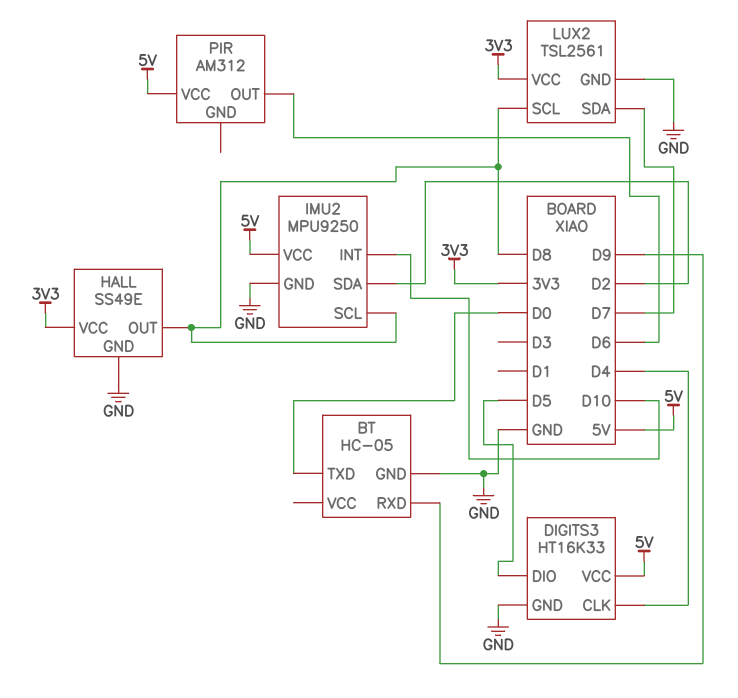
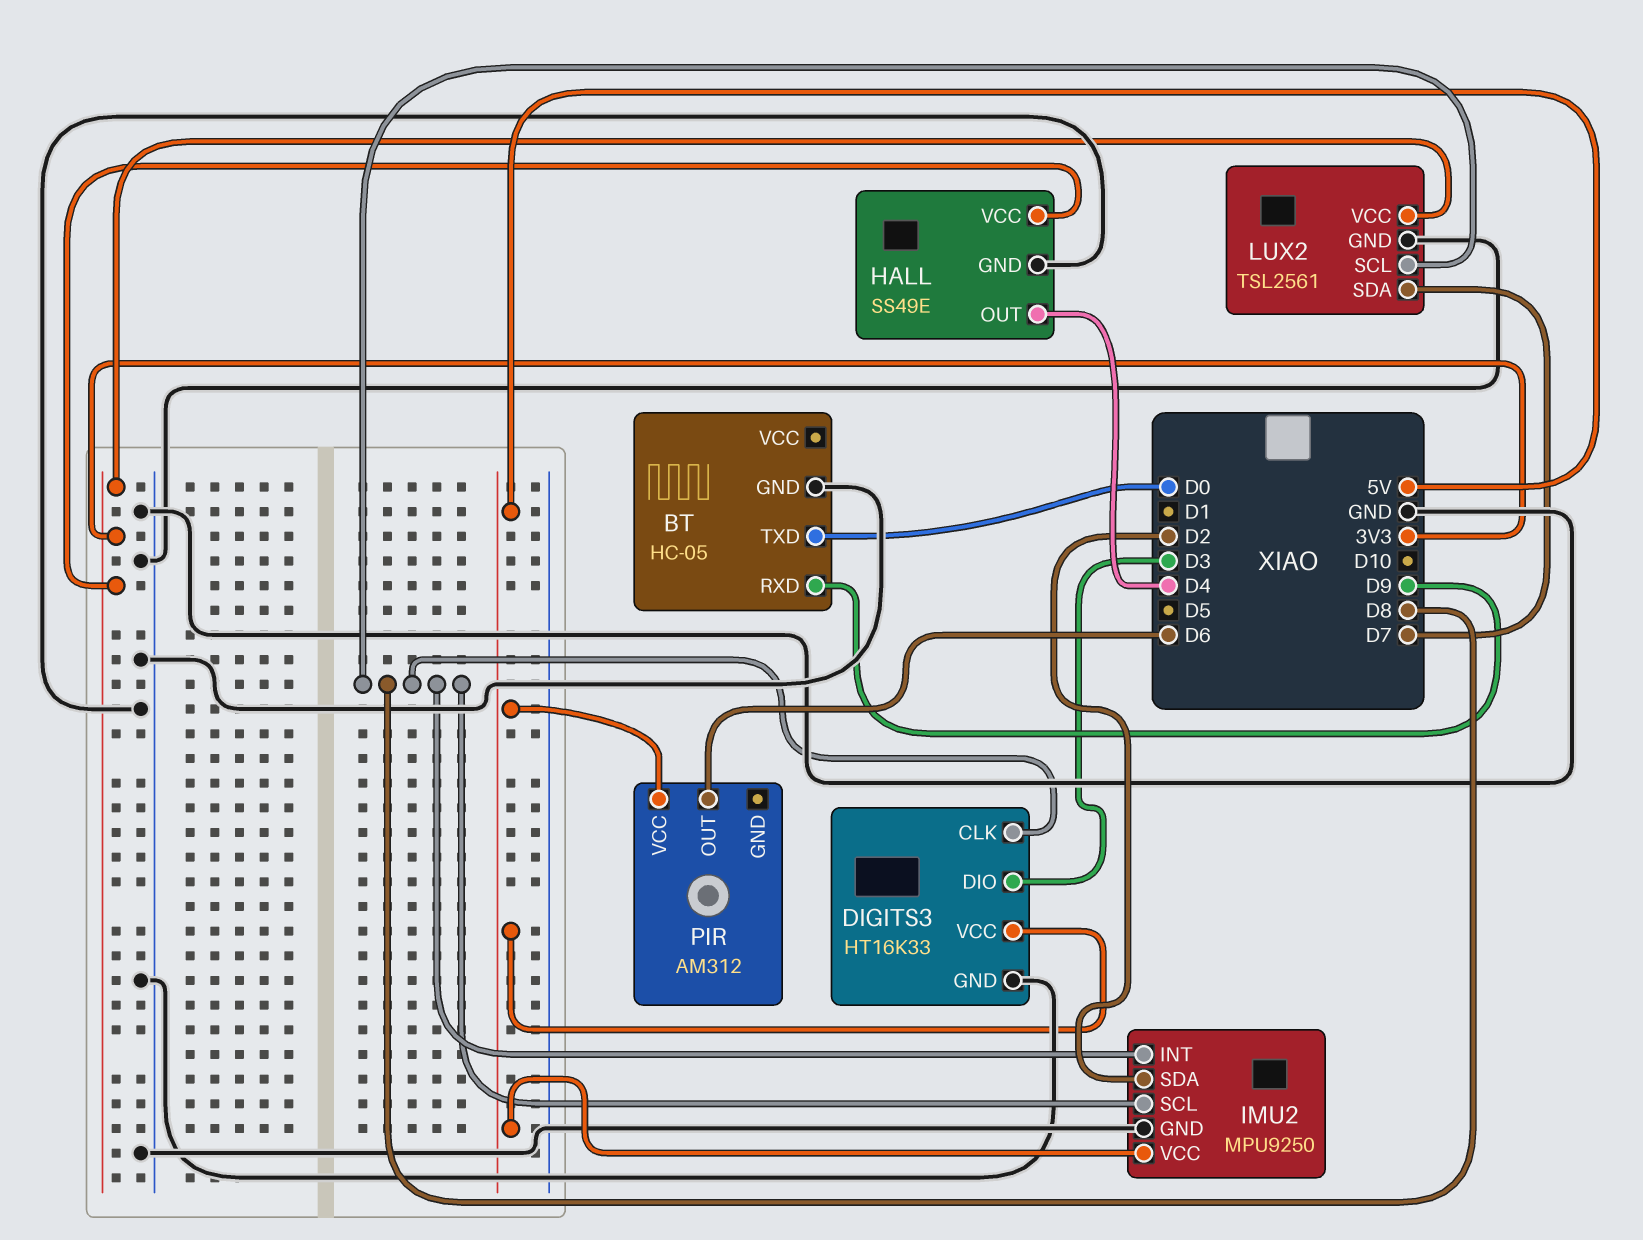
DIGITS3 pin CLK: D4 -> D8
DIGITS3 pin DIO: D5 -> D3
HALL pin OUT: D8 -> D4
IMU2 pin INT: D10 -> D8

